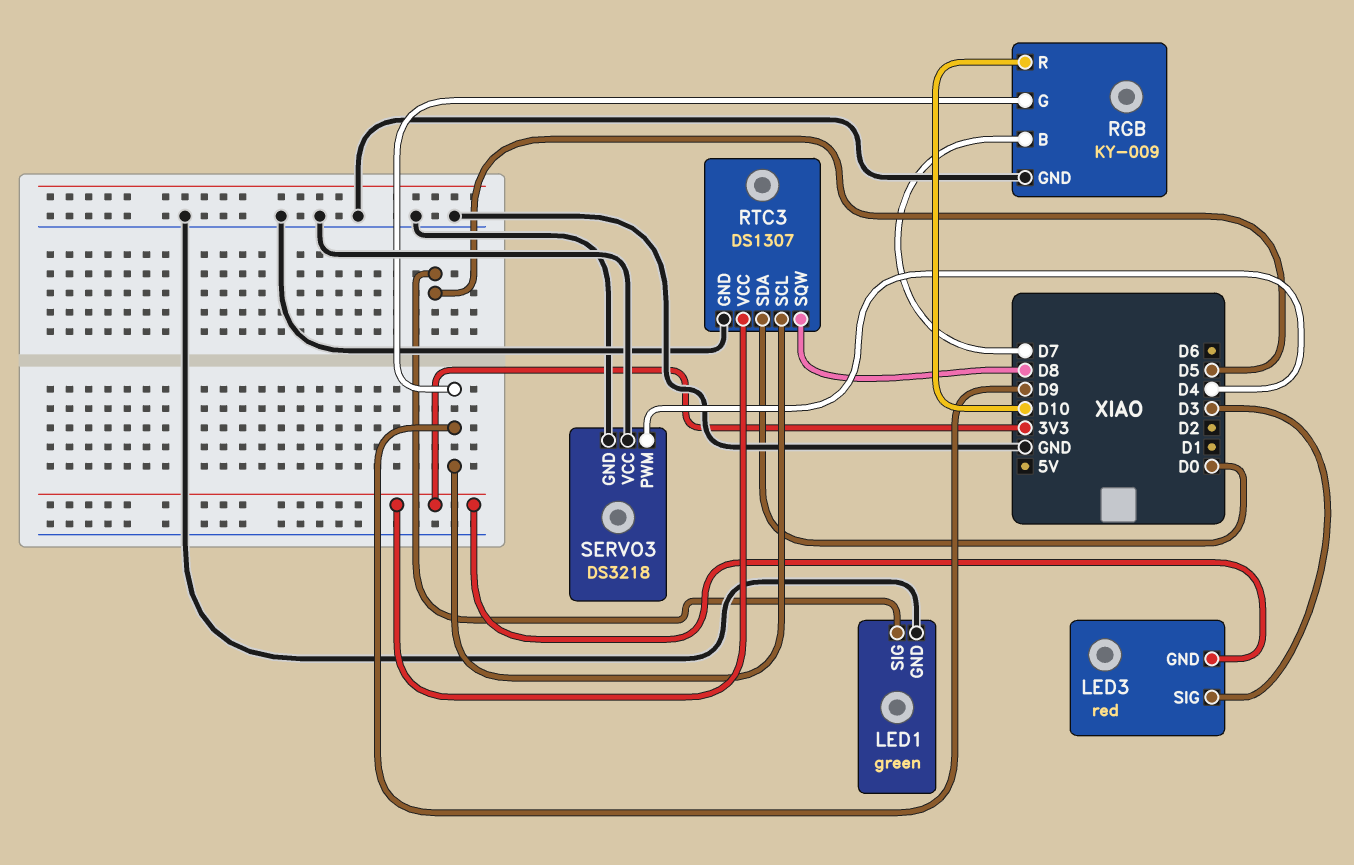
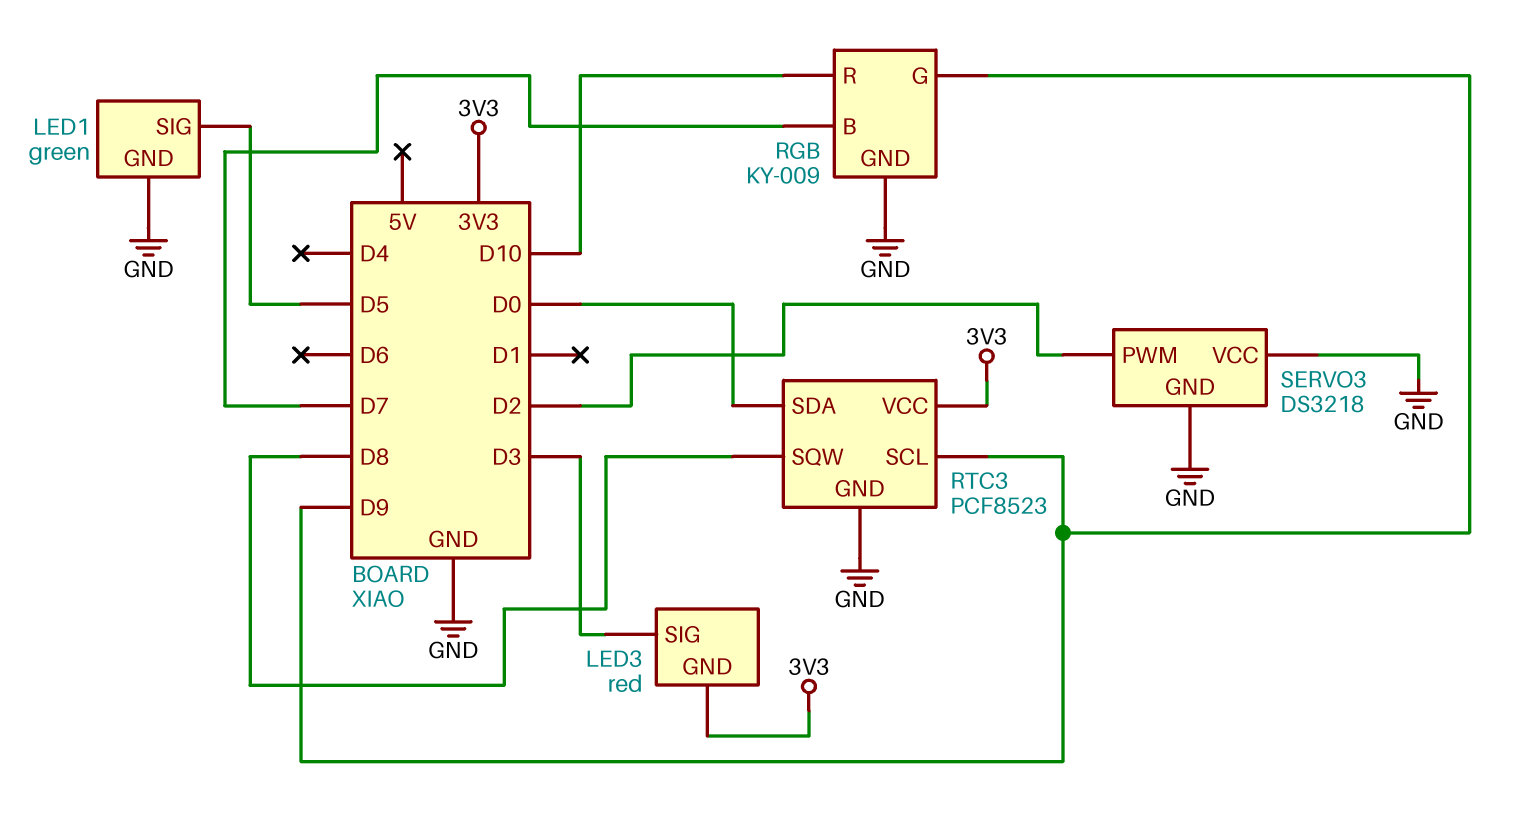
RTC3: DS1307 -> PCF8523
SERVO3 pin PWM: D4 -> D2

